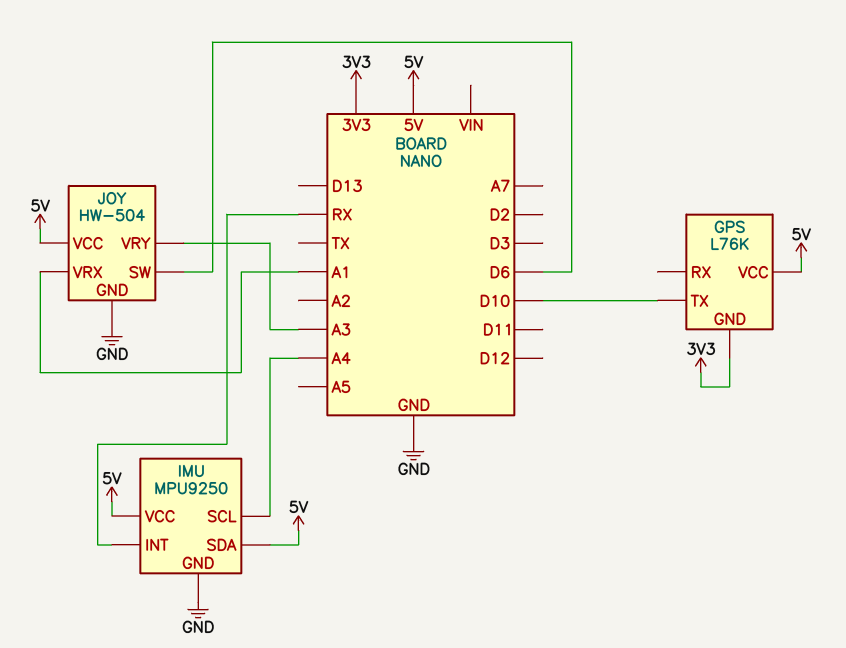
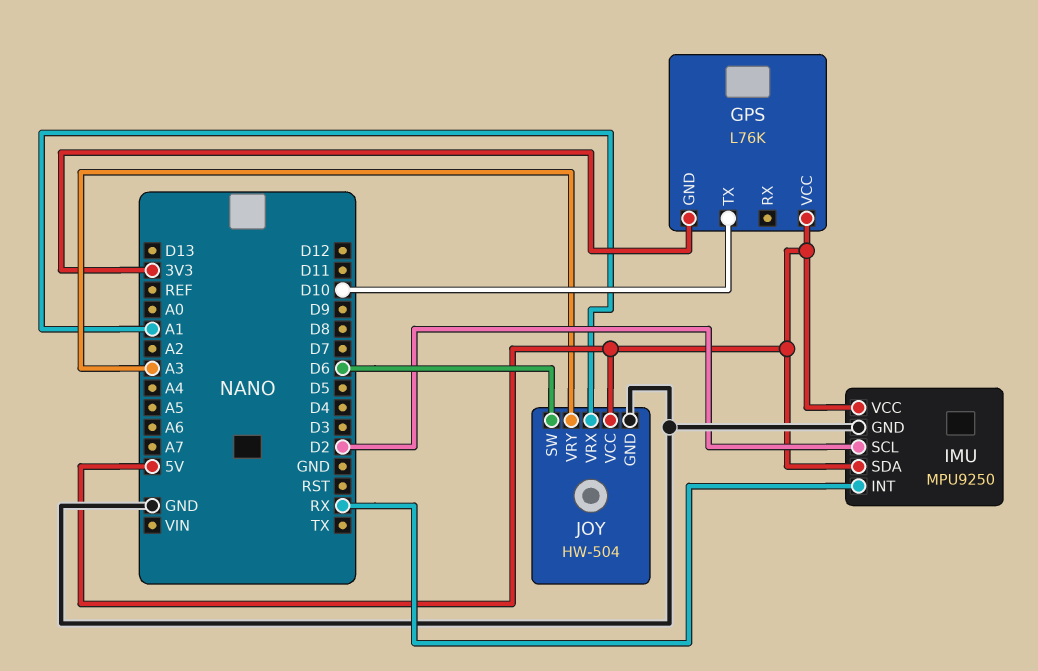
IMU pin SCL: A4 -> D2

